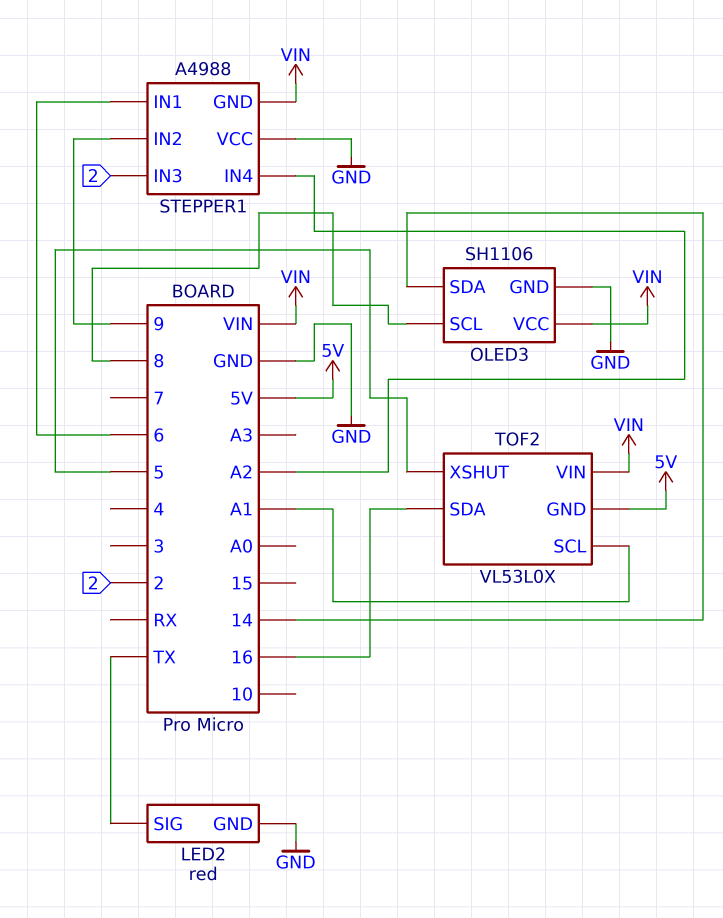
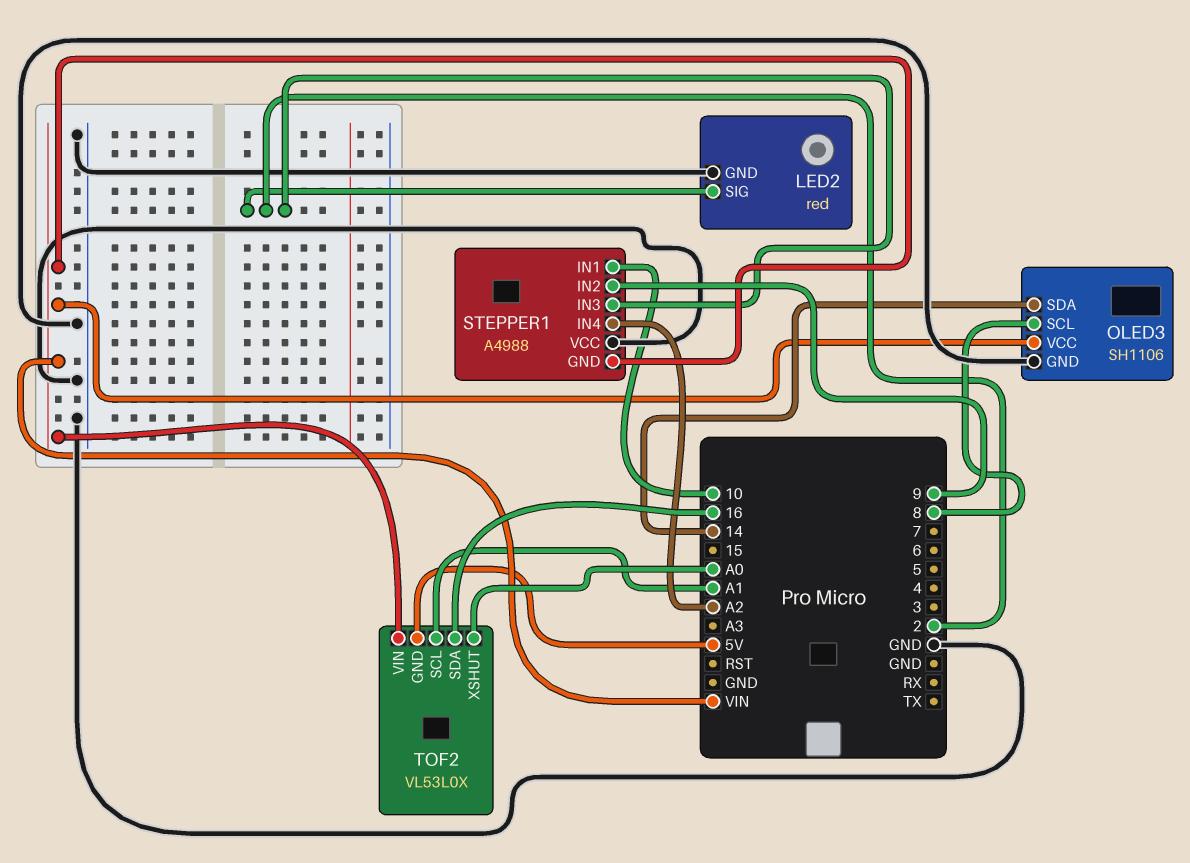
LED2 pin SIG: TX -> 2
STEPPER1 pin IN1: 6 -> 10
TOF2 pin XSHUT: 5 -> A0

